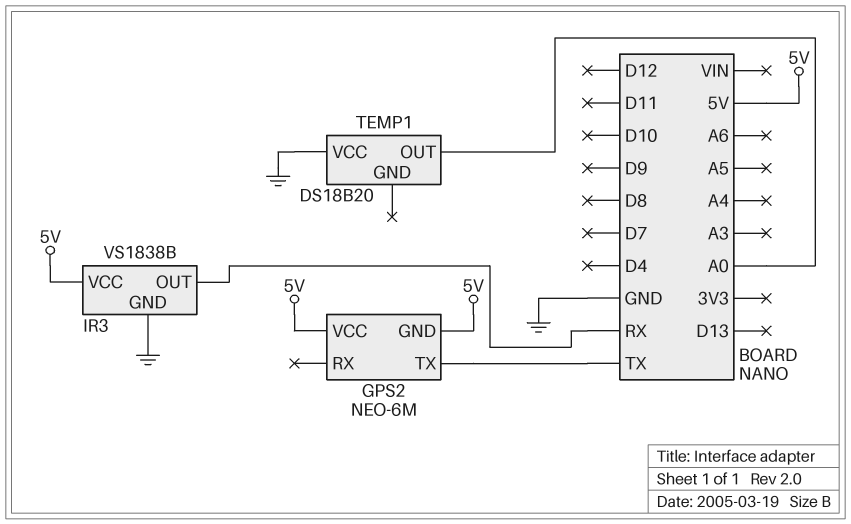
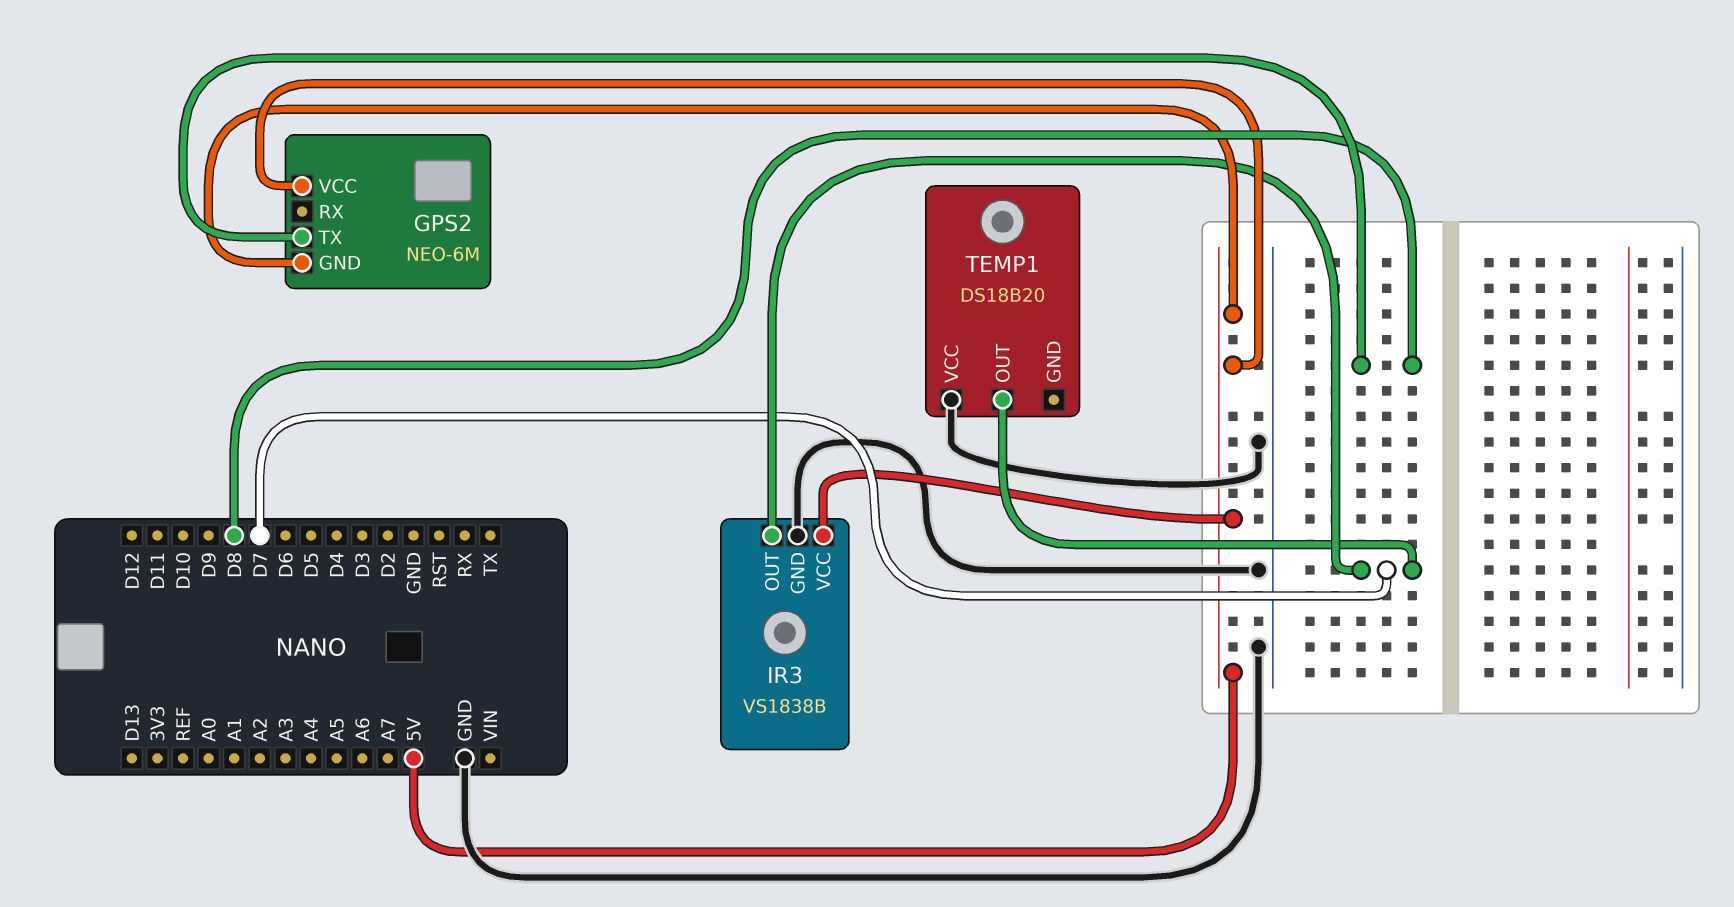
GPS2 pin TX: TX -> D8
IR3 pin OUT: RX -> D7
TEMP1 pin OUT: A0 -> D7

